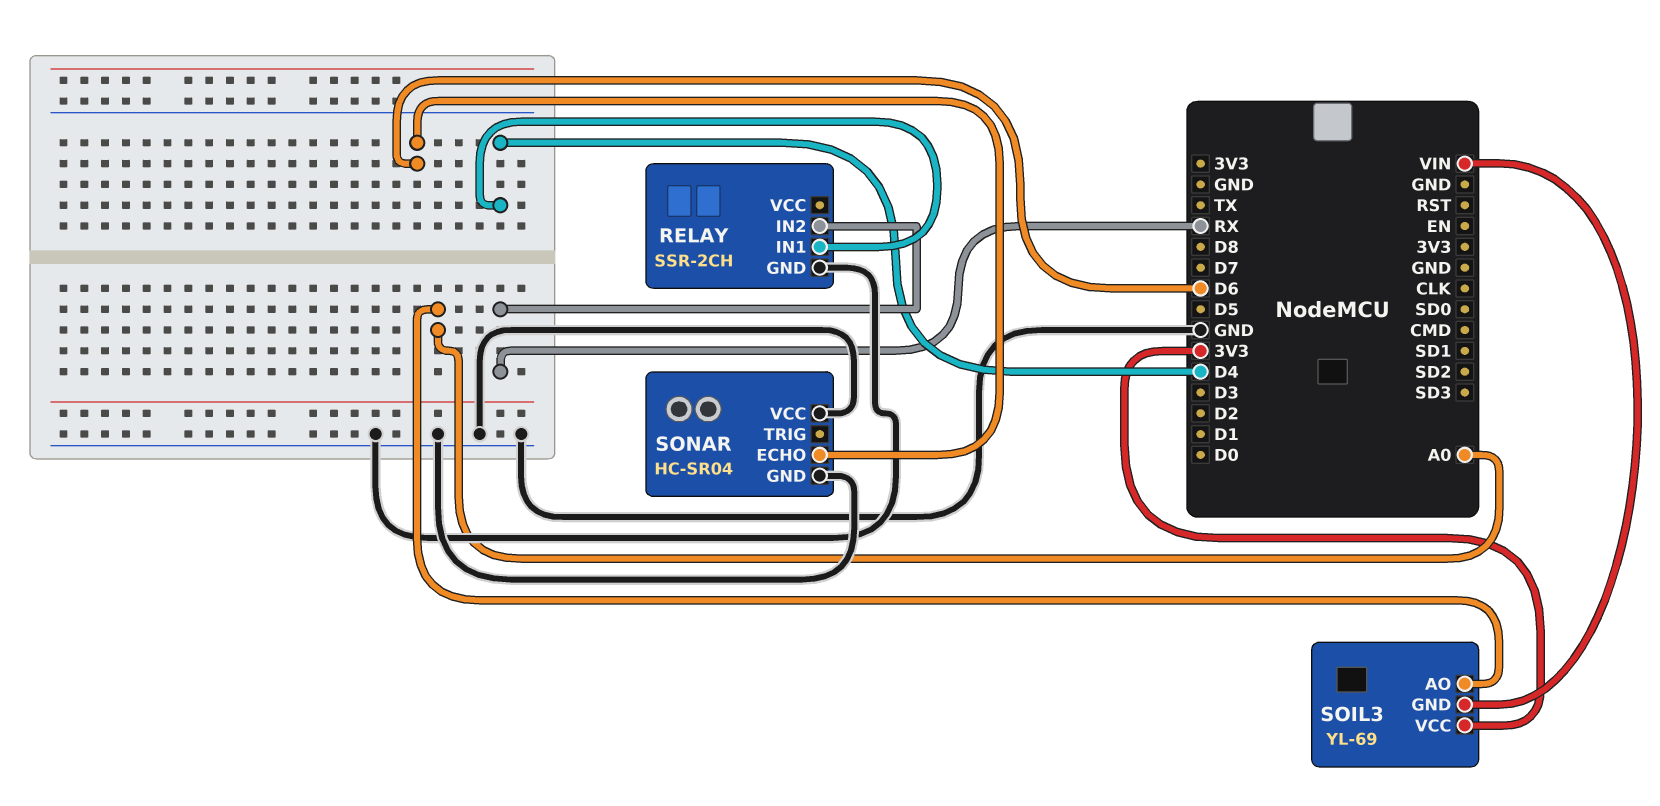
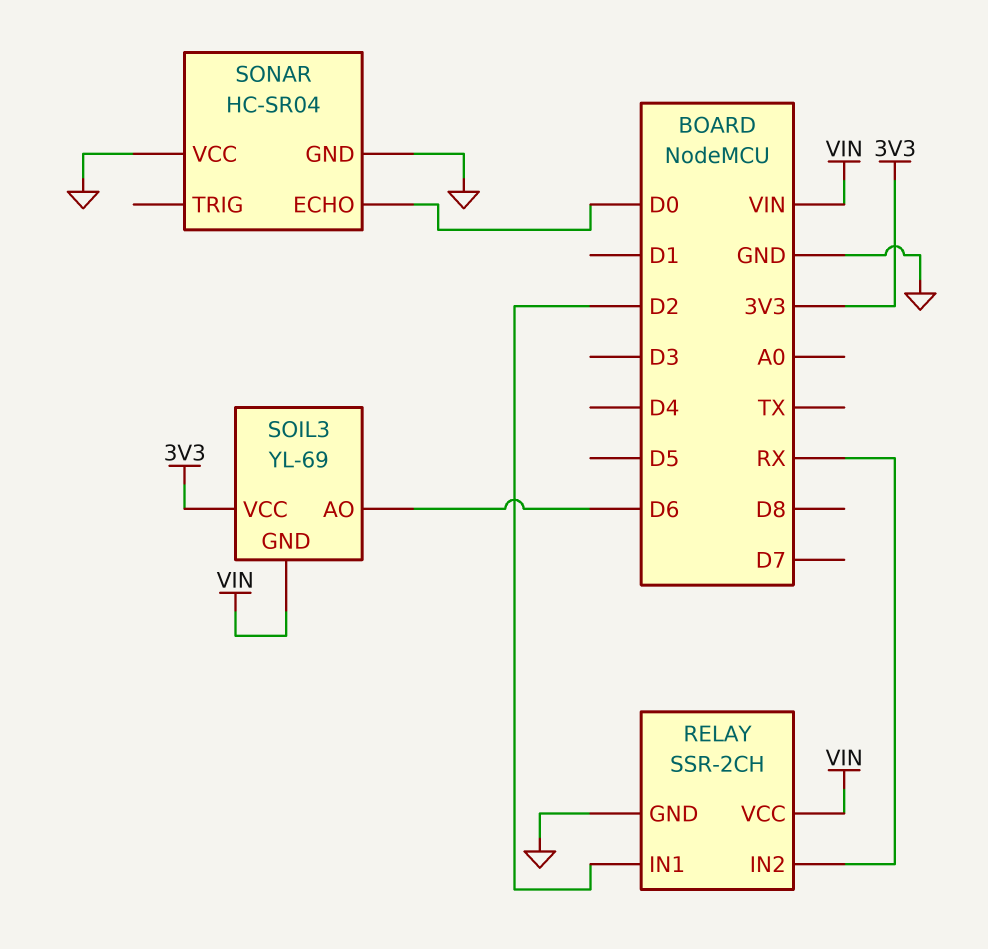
RELAY pin IN1: D4 -> D2
RELAY pin VCC: none -> VIN
SOIL3 pin AO: A0 -> D6
SONAR pin ECHO: D6 -> D0

